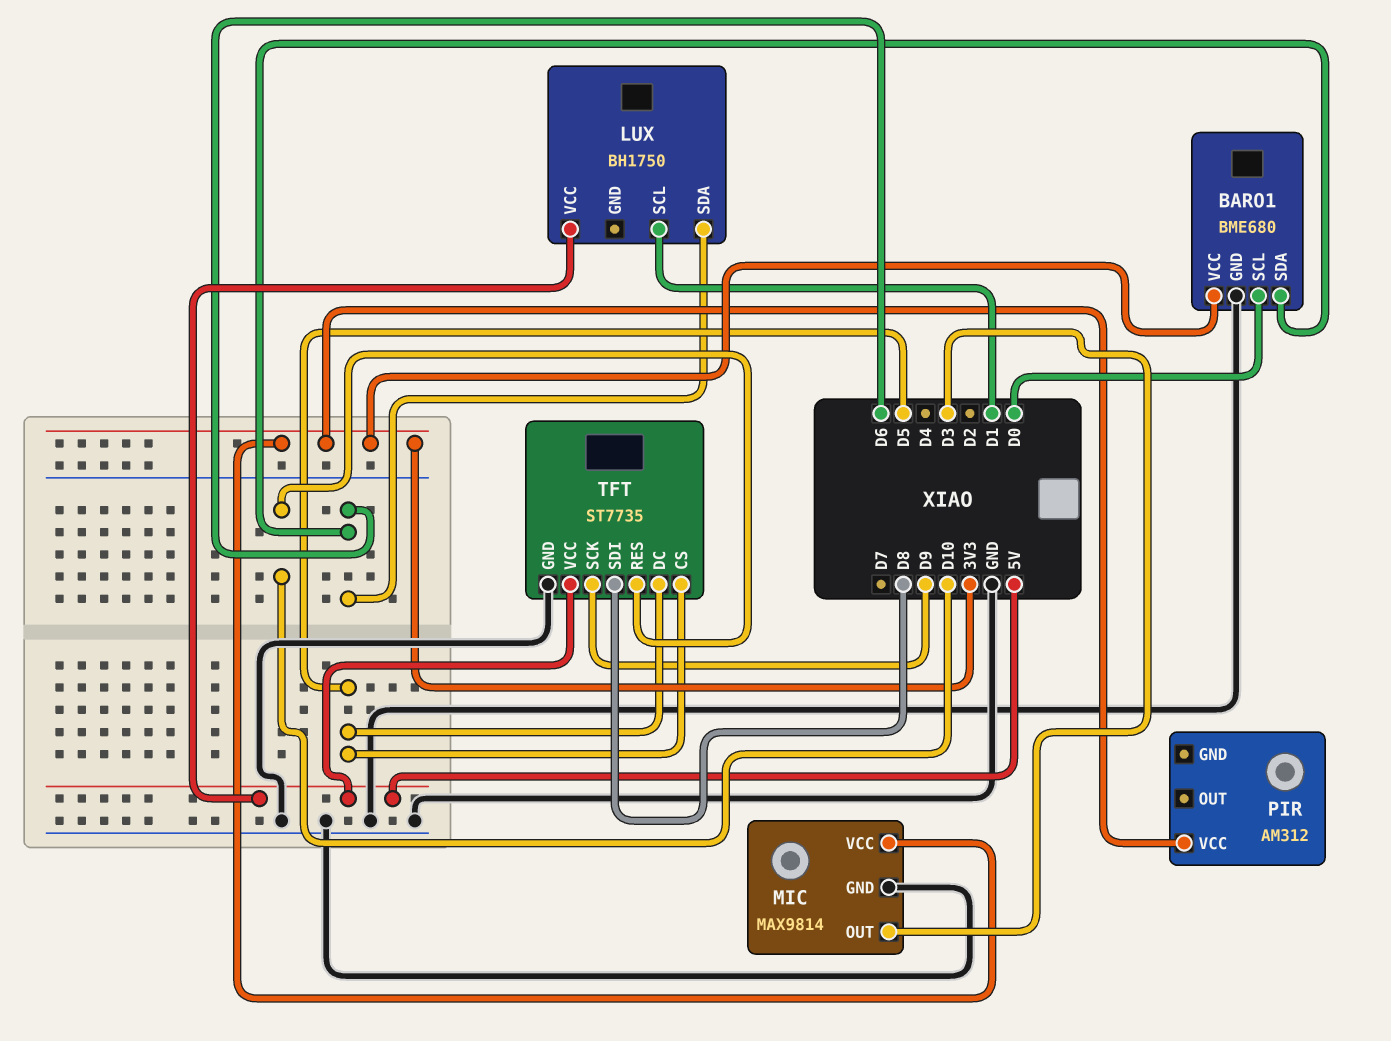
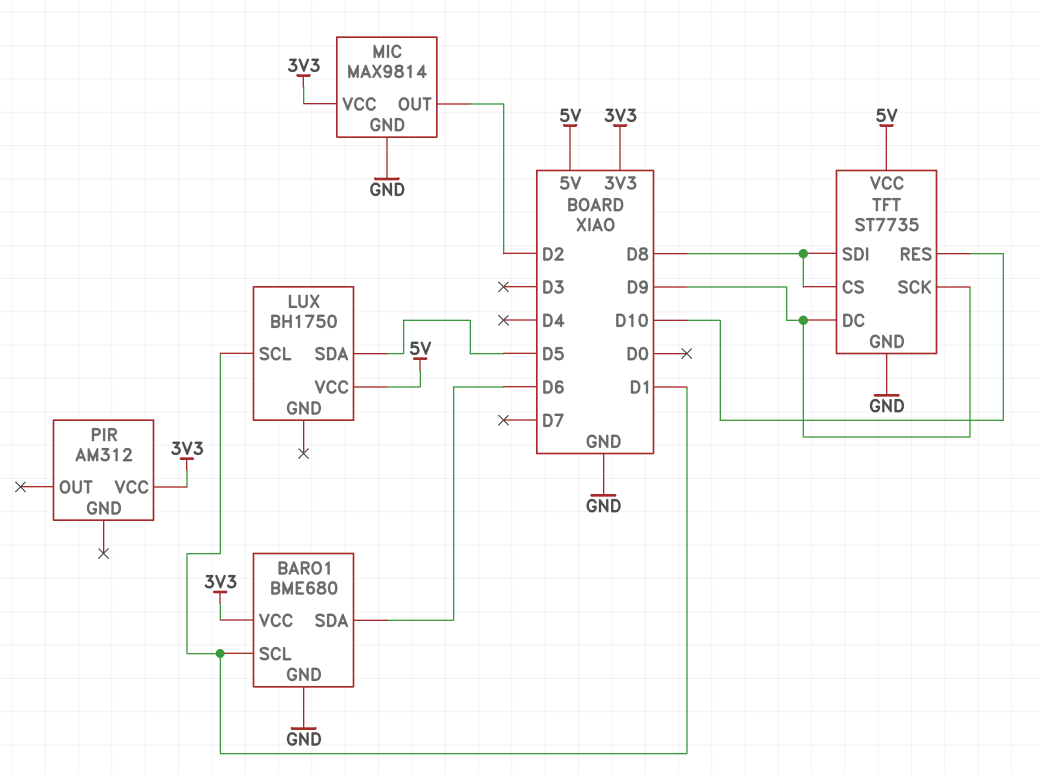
BARO1 pin SCL: D0 -> D1
LUX pin SDA: D6 -> D5
MIC pin OUT: D3 -> D2
TFT pin CS: D5 -> D8
TFT pin DC: D5 -> D9

